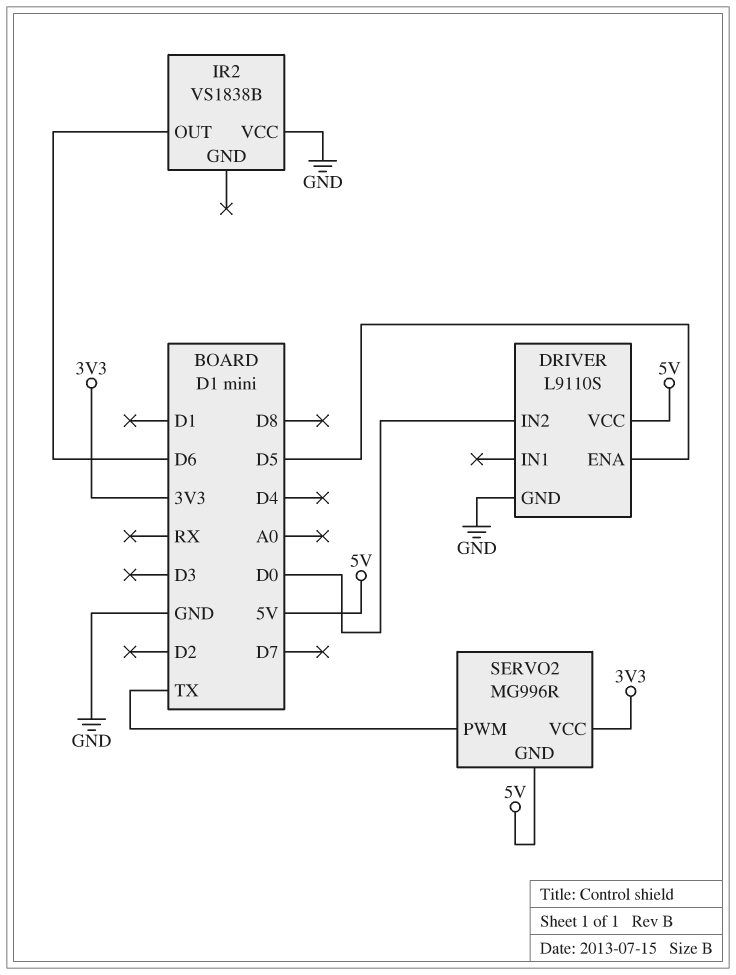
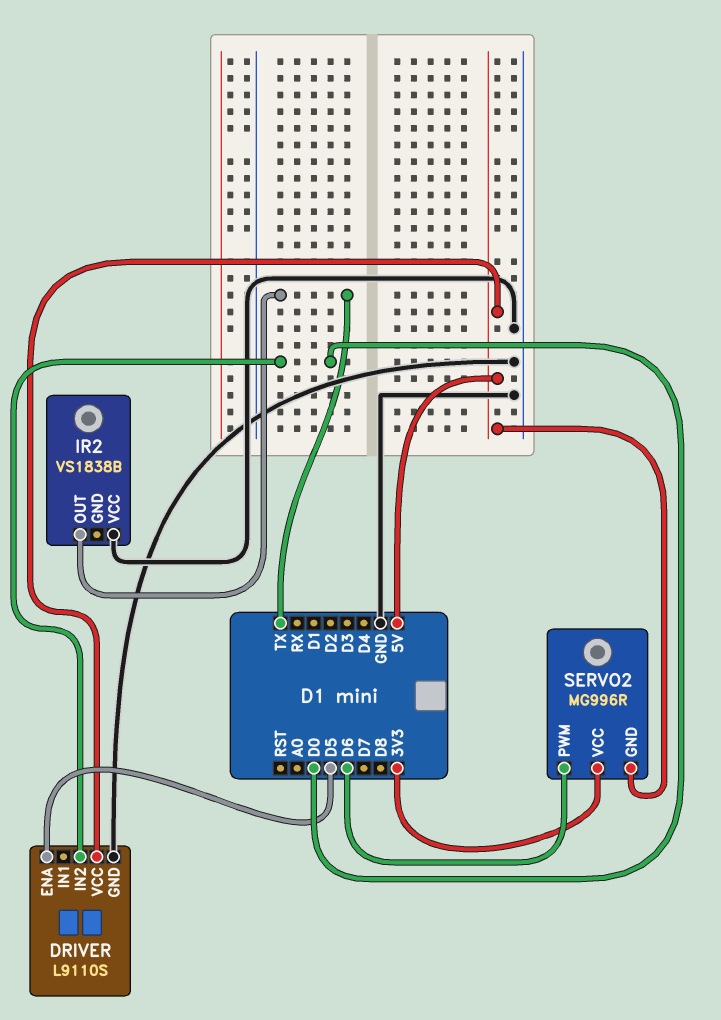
IR2 pin OUT: D6 -> TX
SERVO2 pin PWM: TX -> D6

